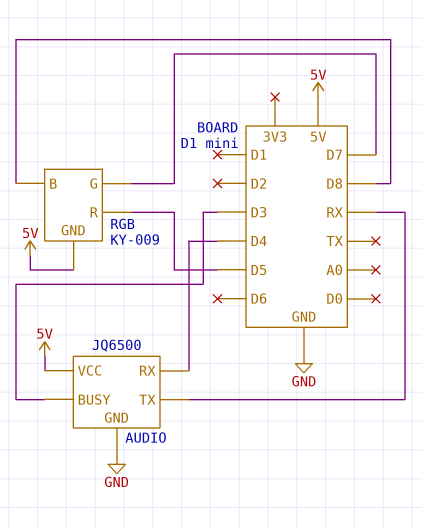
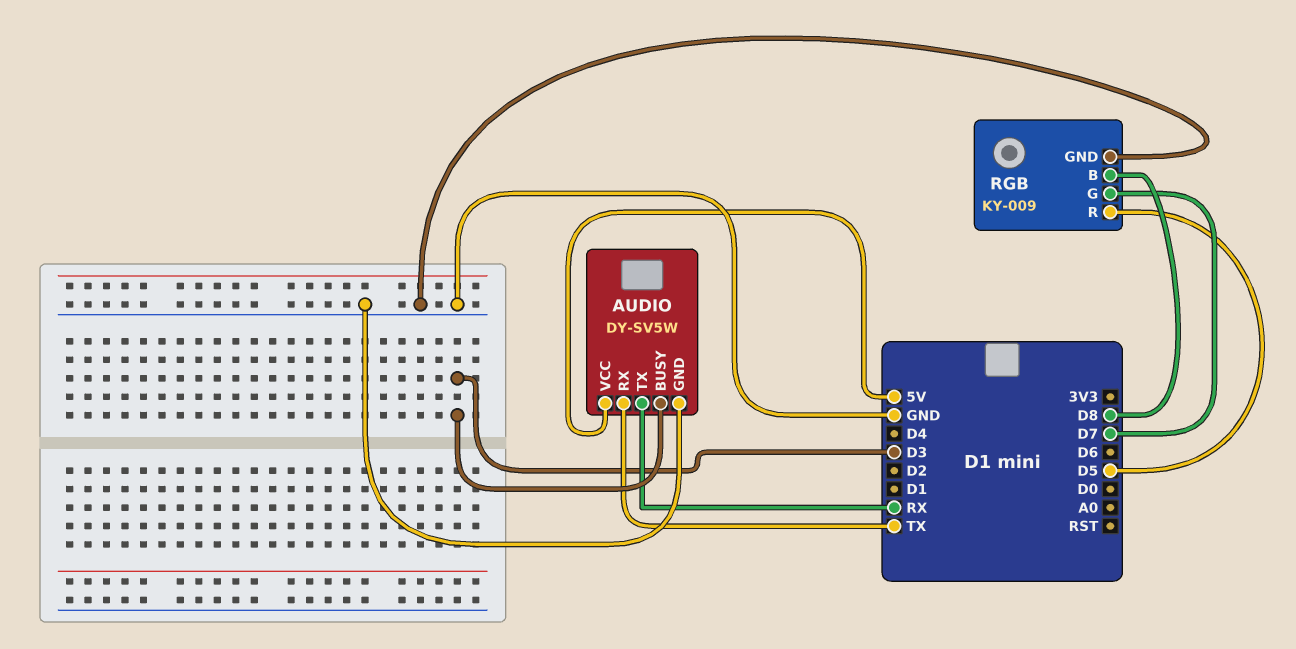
AUDIO: JQ6500 -> DY-SV5W
AUDIO pin RX: D4 -> TX
RGB pin GND: 5V -> GND

